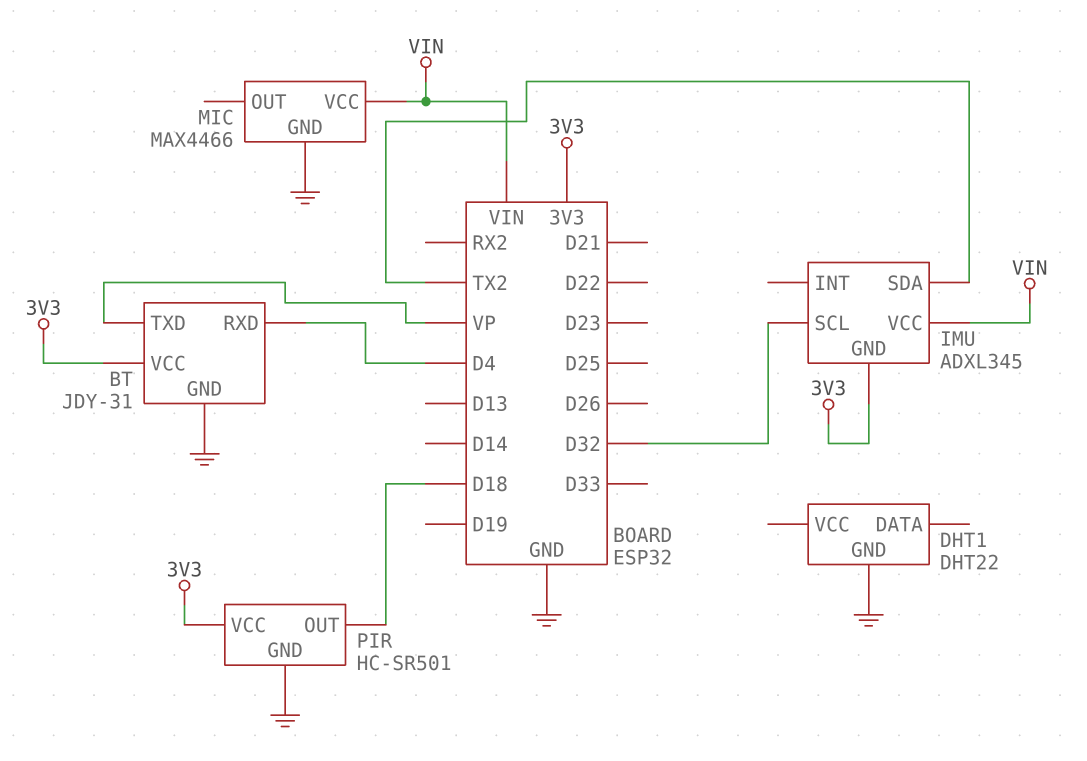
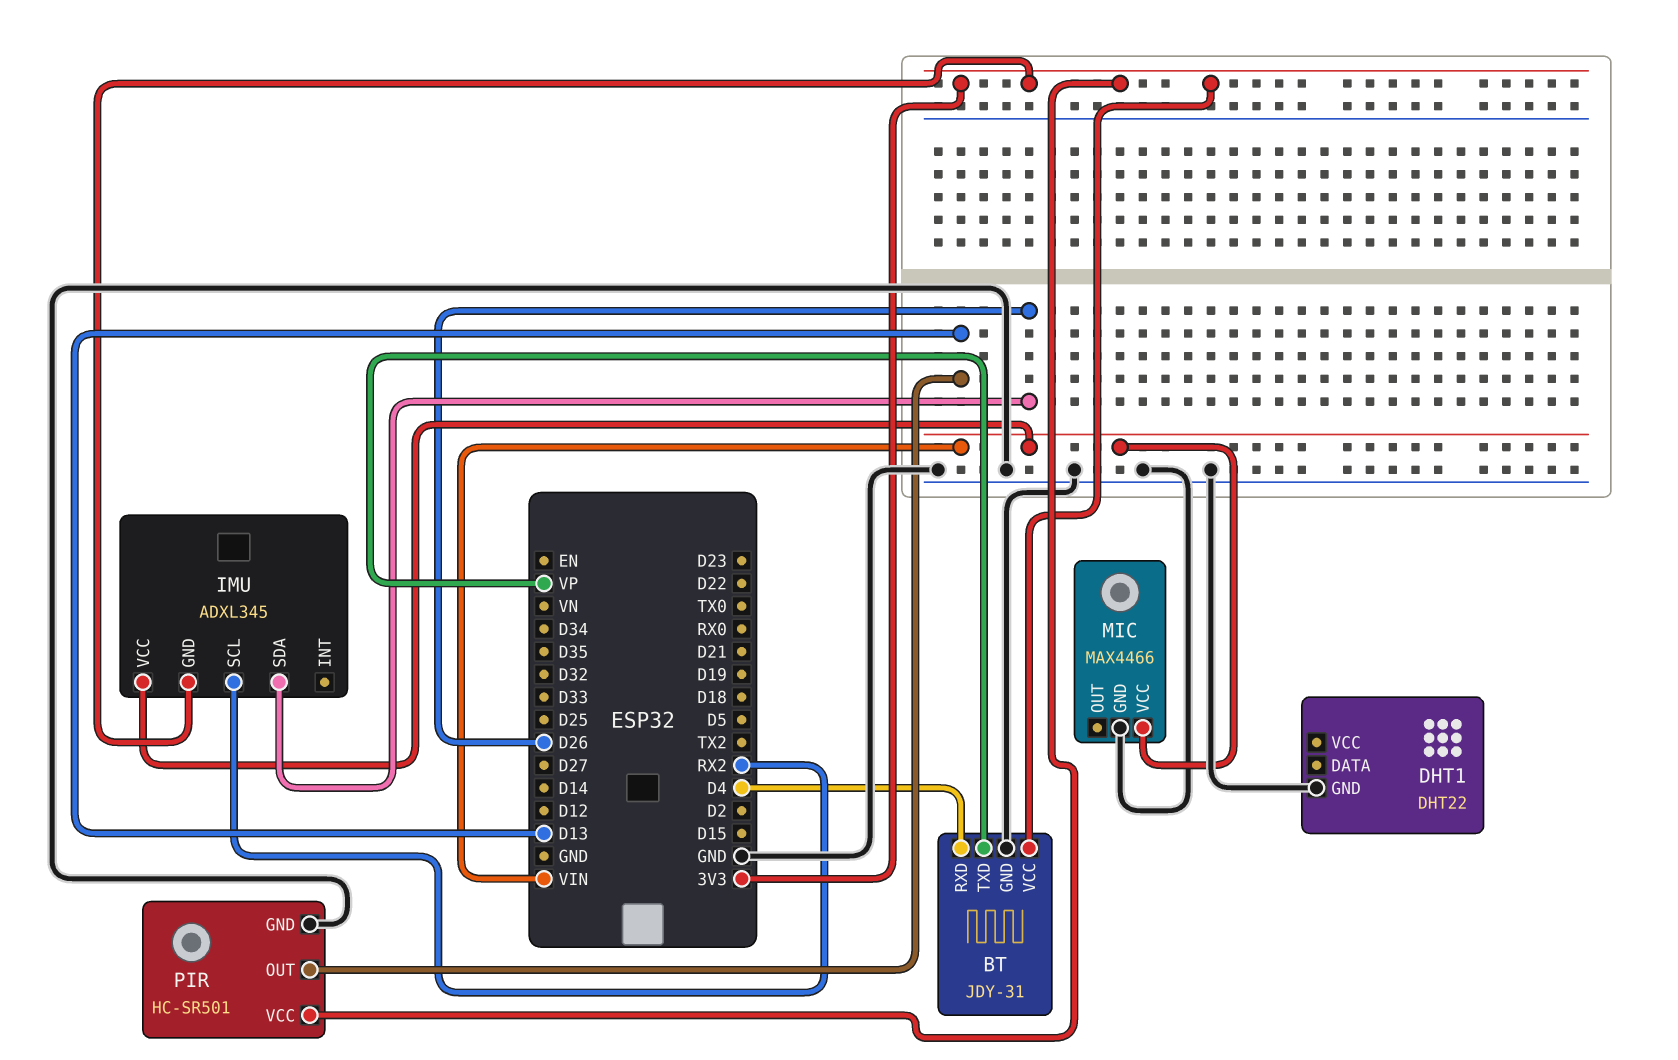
IMU pin SCL: D32 -> RX2
IMU pin SDA: TX2 -> D26
PIR pin OUT: D18 -> D13

